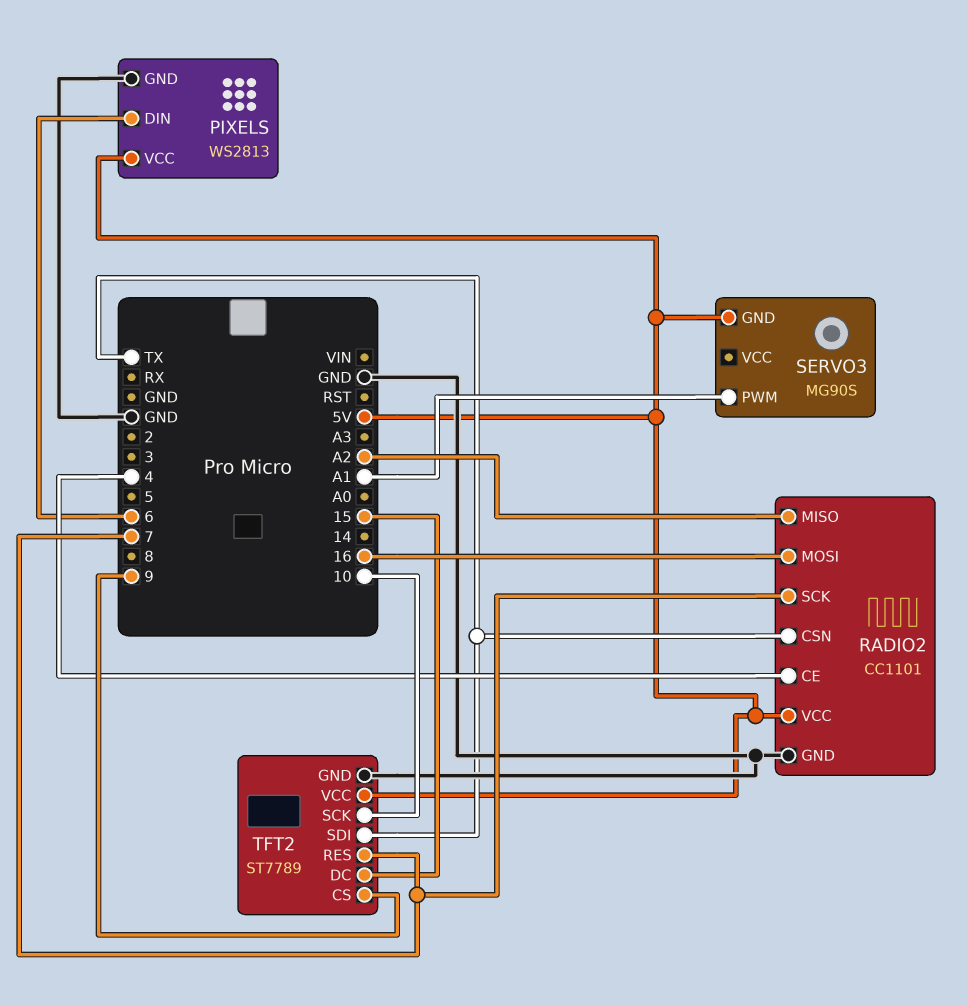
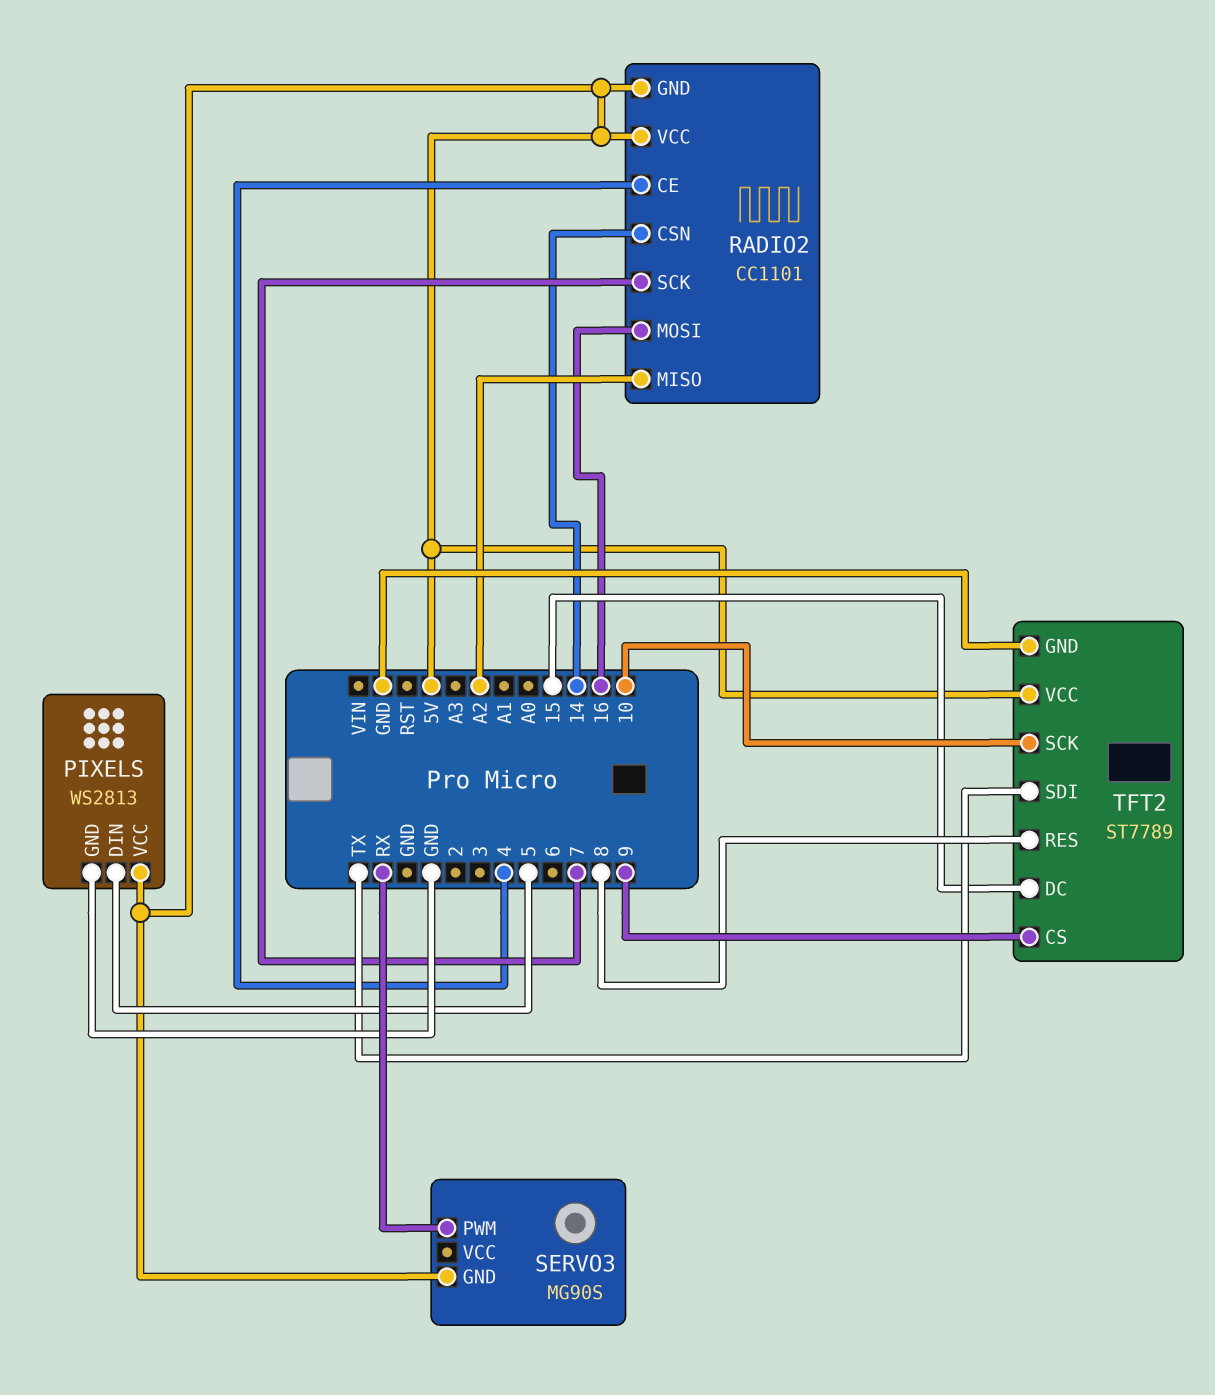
PIXELS pin DIN: 6 -> 5
RADIO2 pin CSN: TX -> 14
RADIO2 pin GND: GND -> 5V
SERVO3 pin PWM: A1 -> RX
TFT2 pin RES: 7 -> 8

